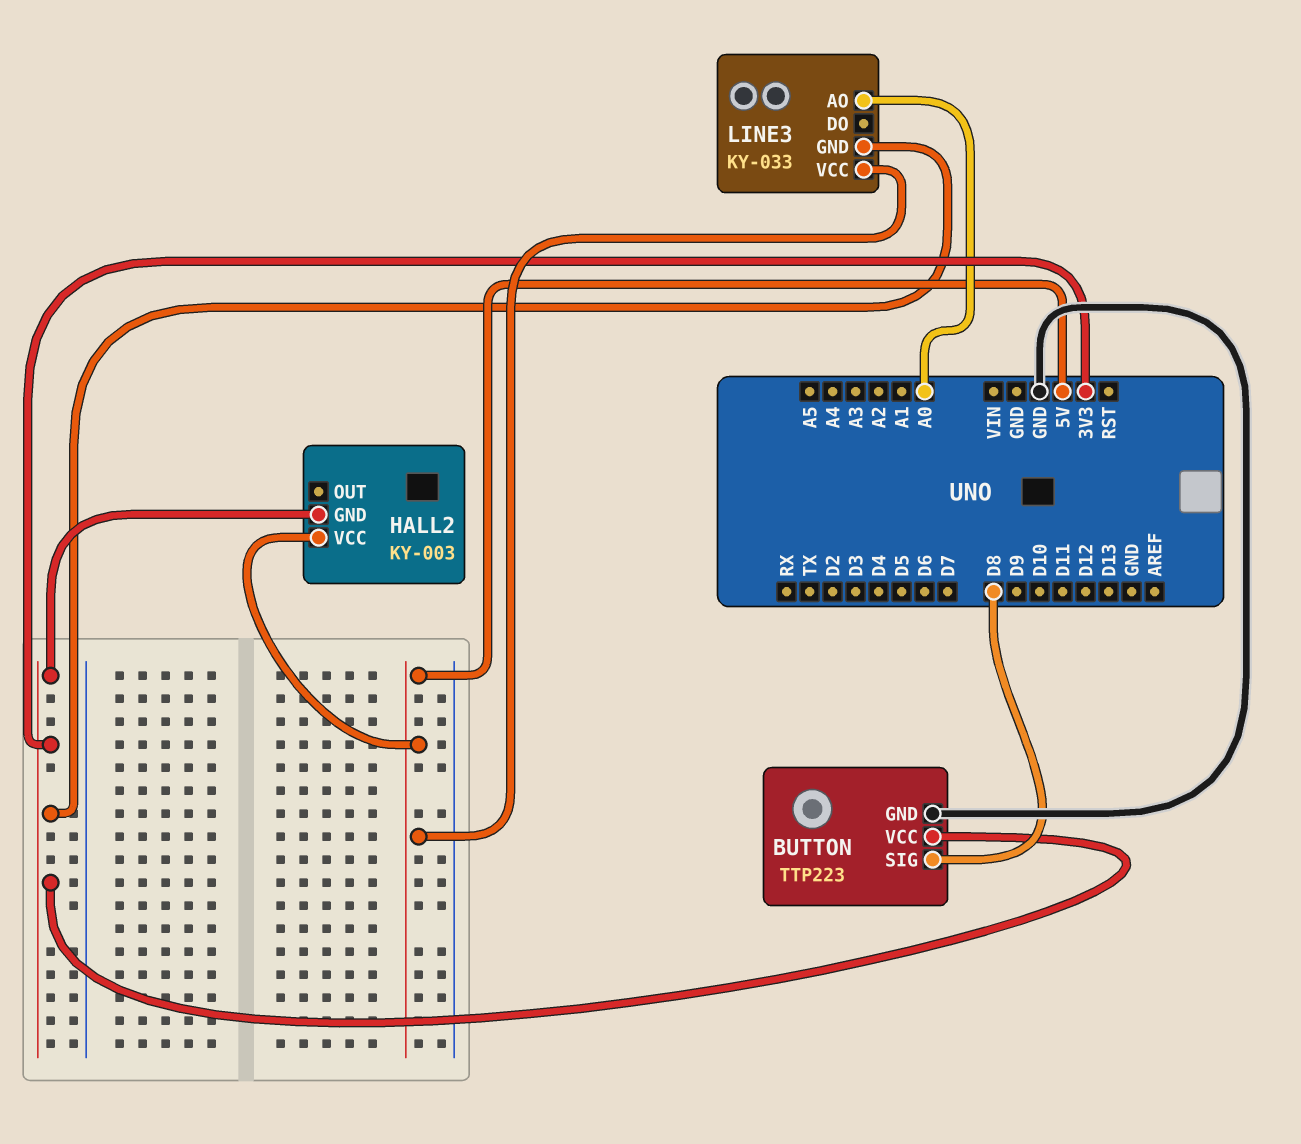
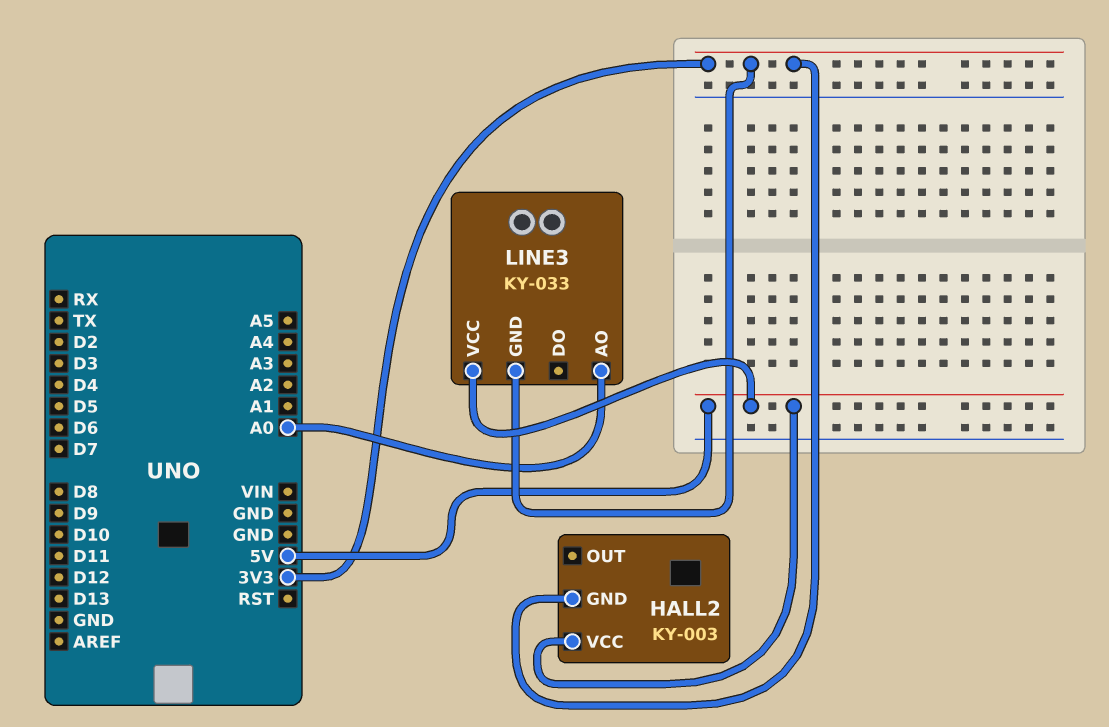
BUTTON: TTP223 -> none
BUTTON pin GND: GND -> none
BUTTON pin SIG: D8 -> none
BUTTON pin VCC: 3V3 -> none

